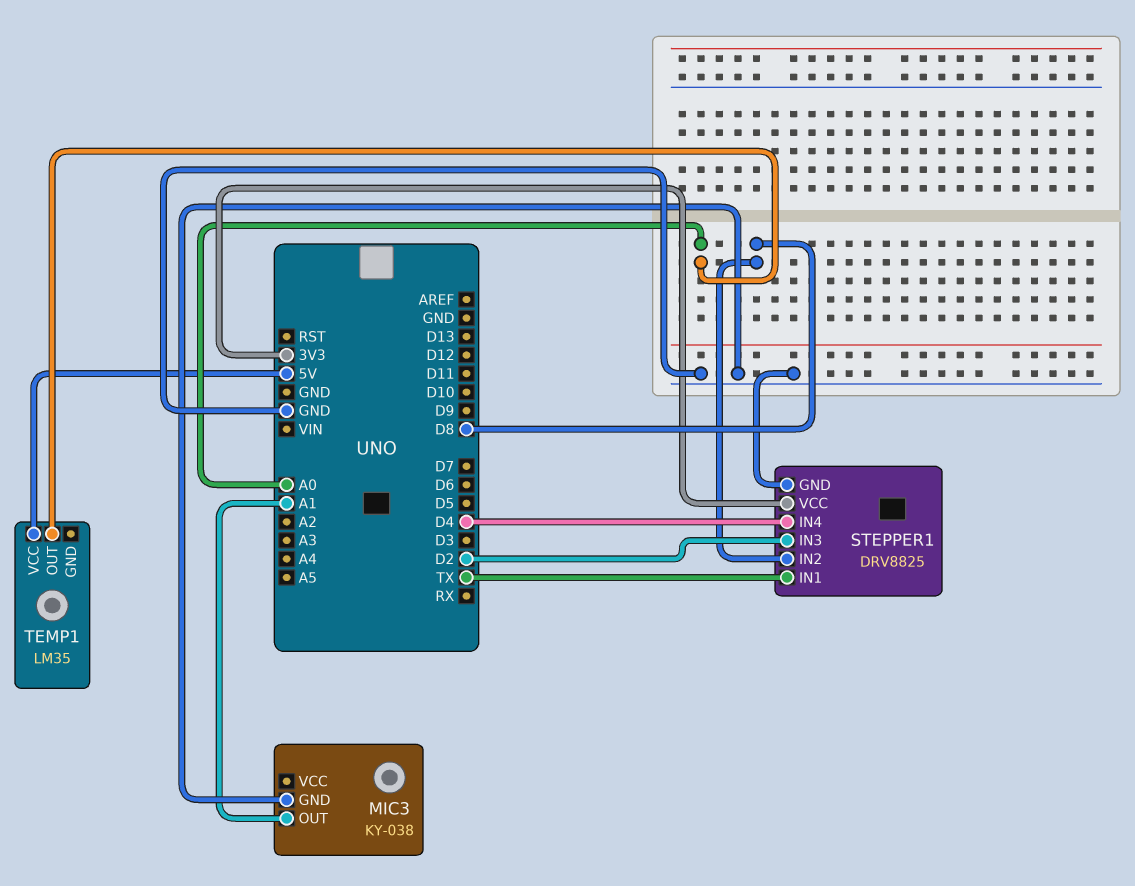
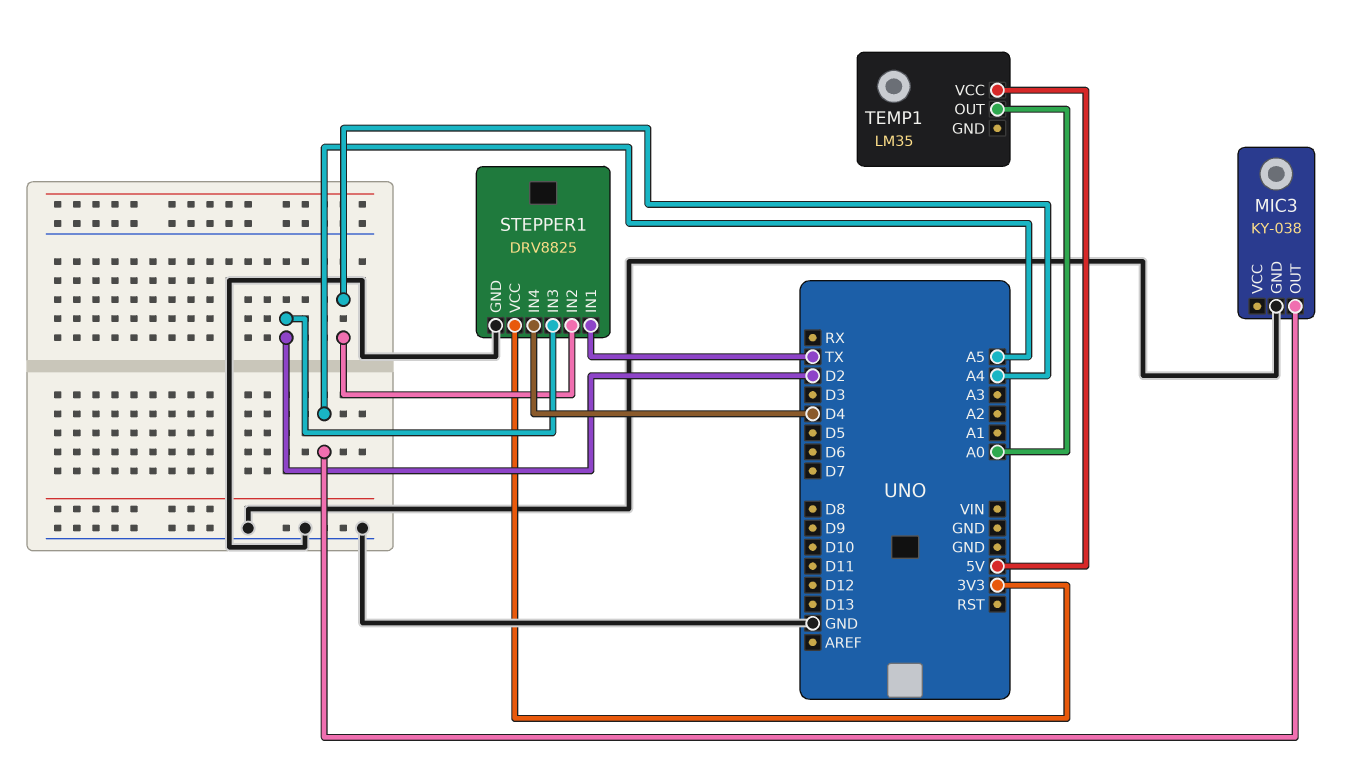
MIC3 pin OUT: A1 -> A5
STEPPER1 pin IN2: D8 -> A4

